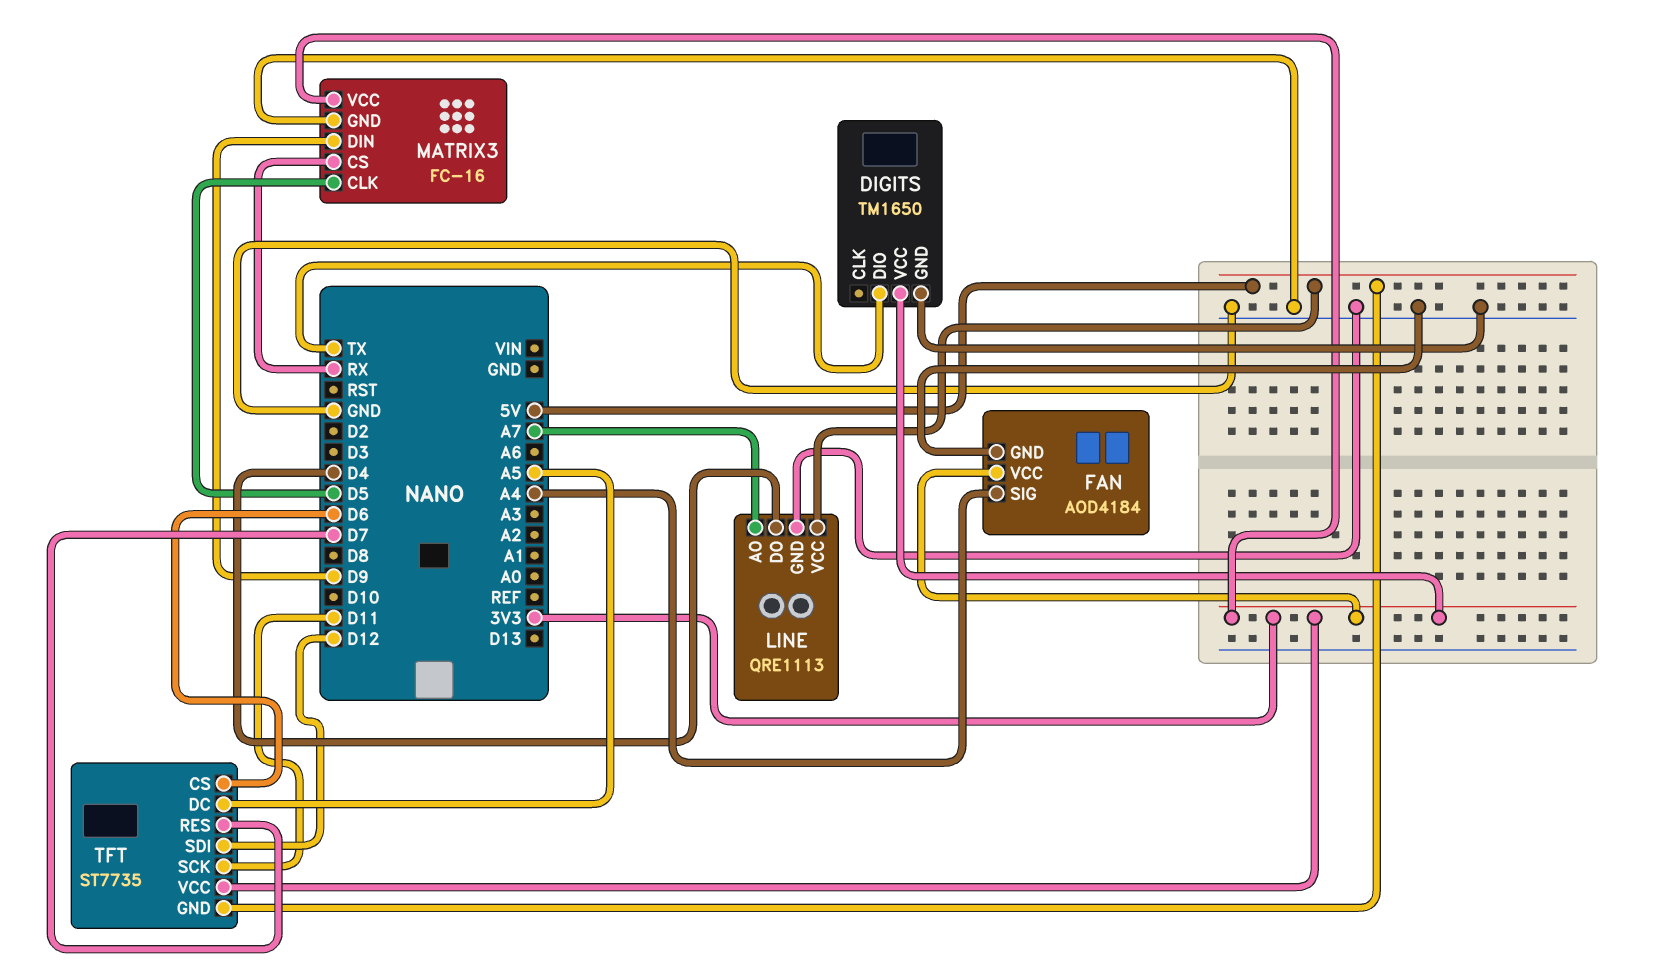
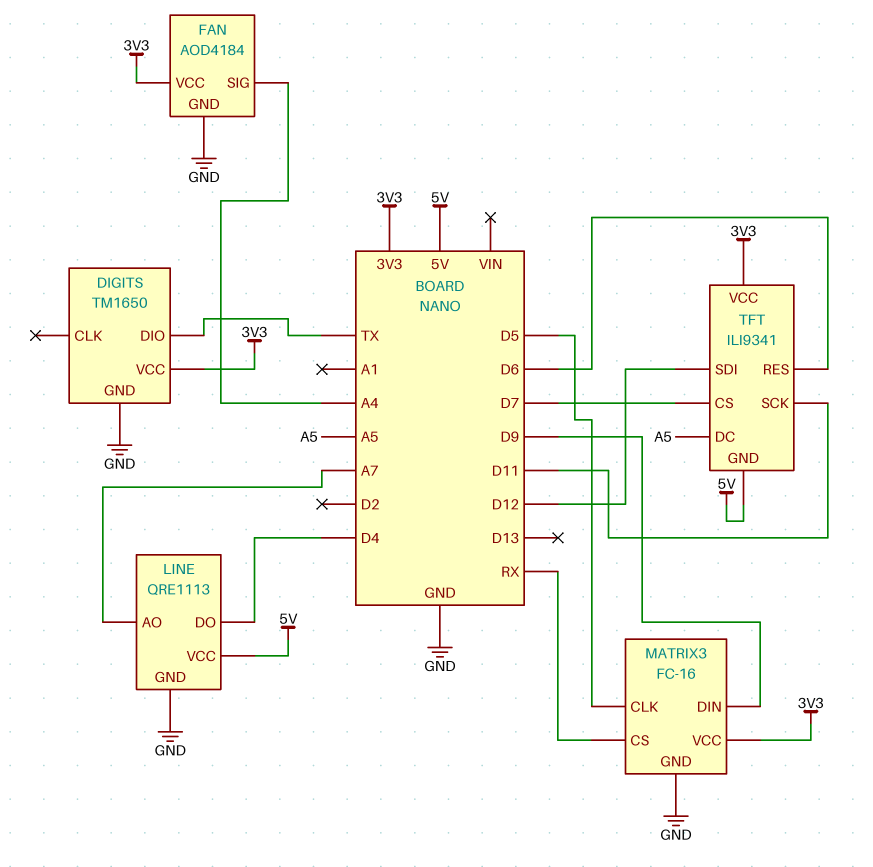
TFT: ST7735 -> ILI9341
TFT pin CS: D6 -> D7
TFT pin RES: D7 -> D6

